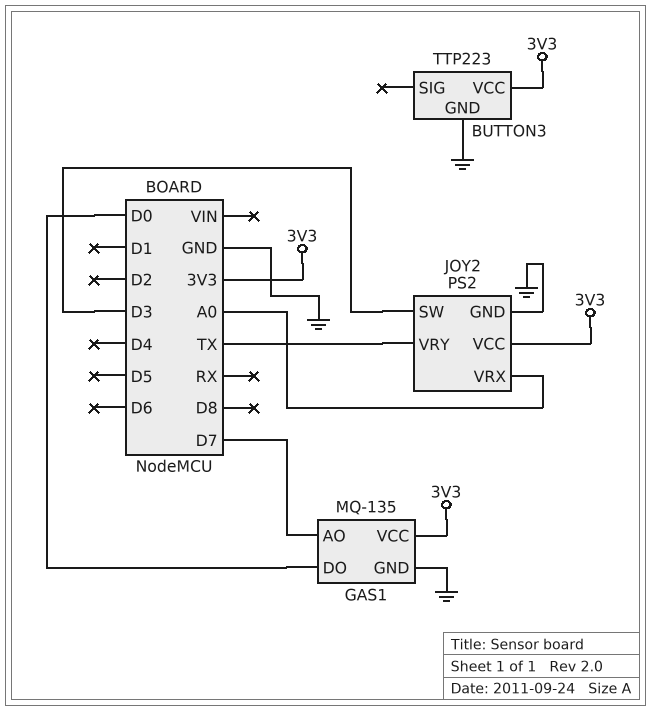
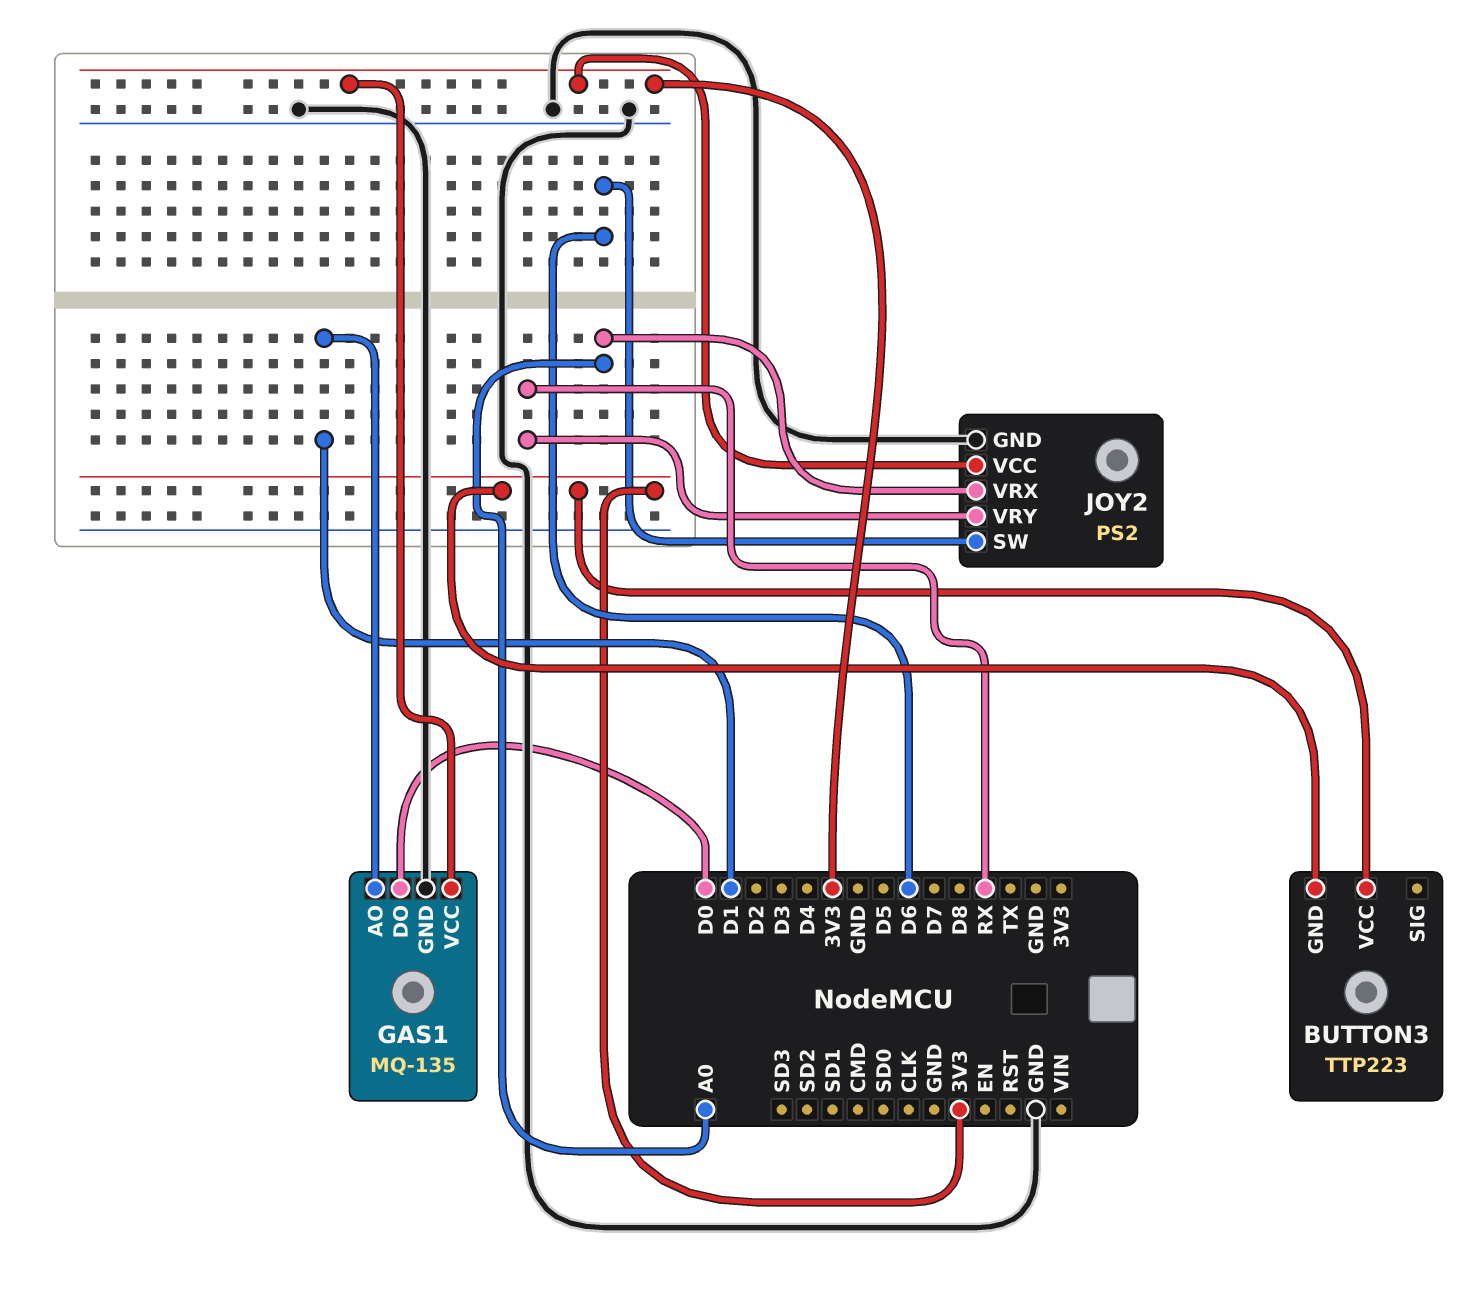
BUTTON3 pin GND: GND -> 3V3
GAS1 pin AO: D7 -> D1
JOY2 pin SW: D3 -> D6
JOY2 pin VRY: TX -> RX

